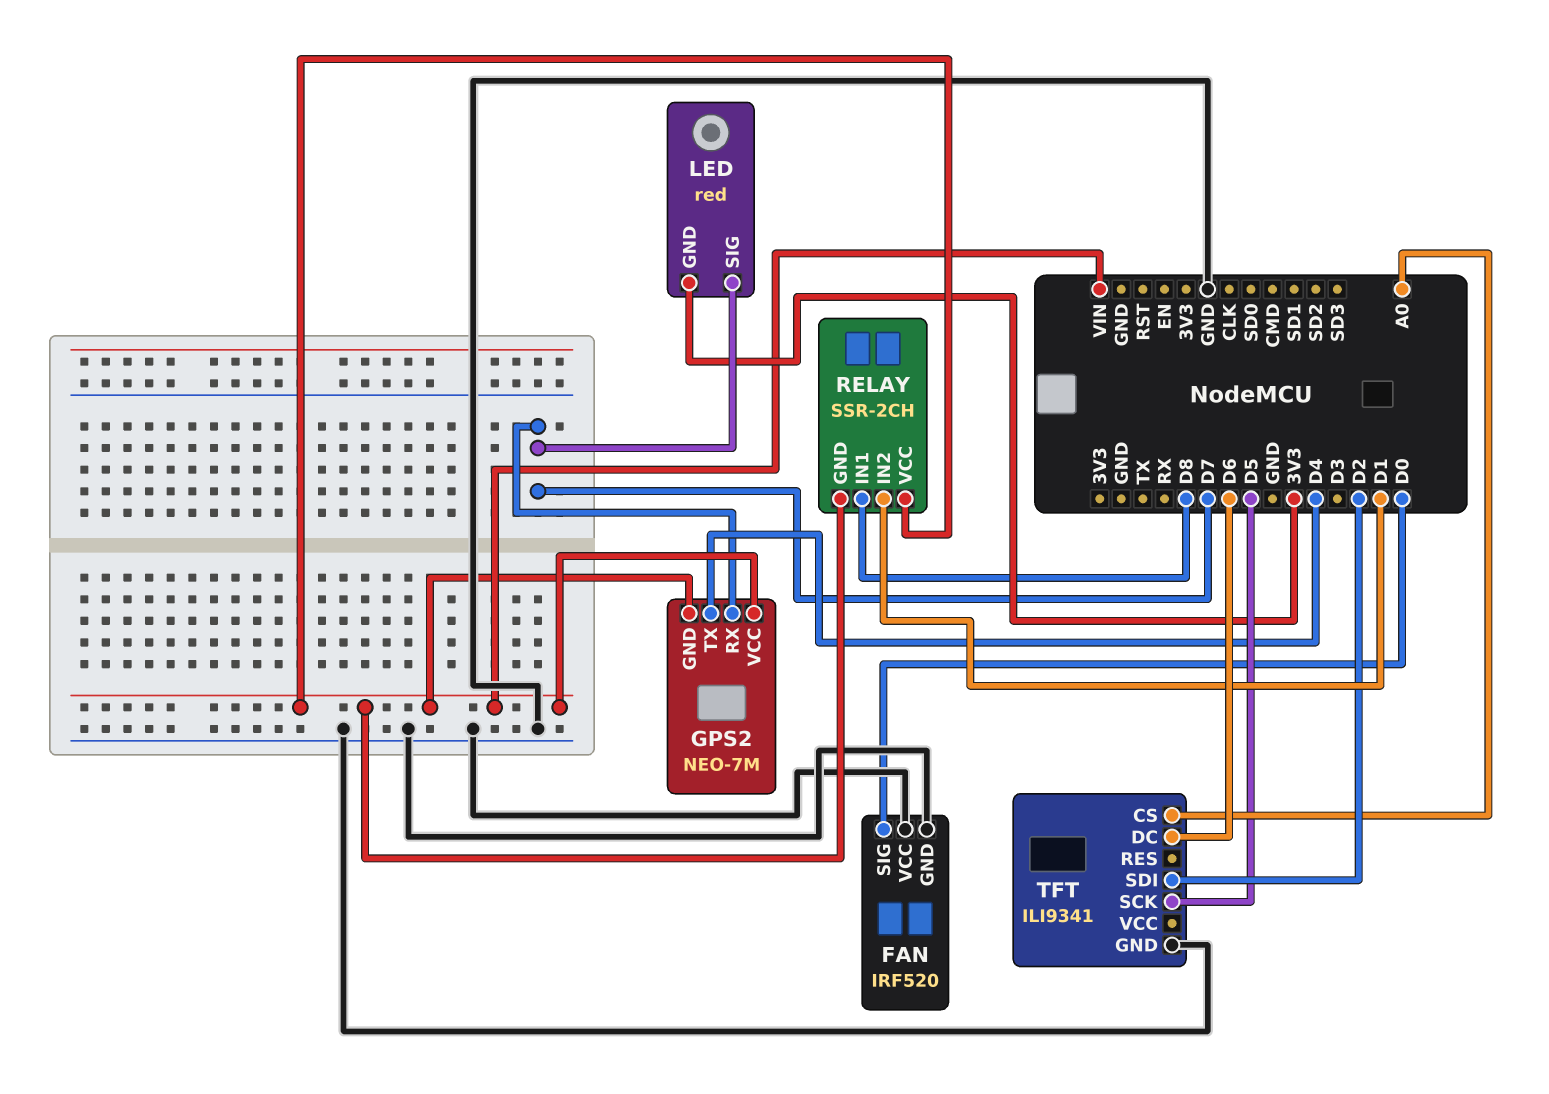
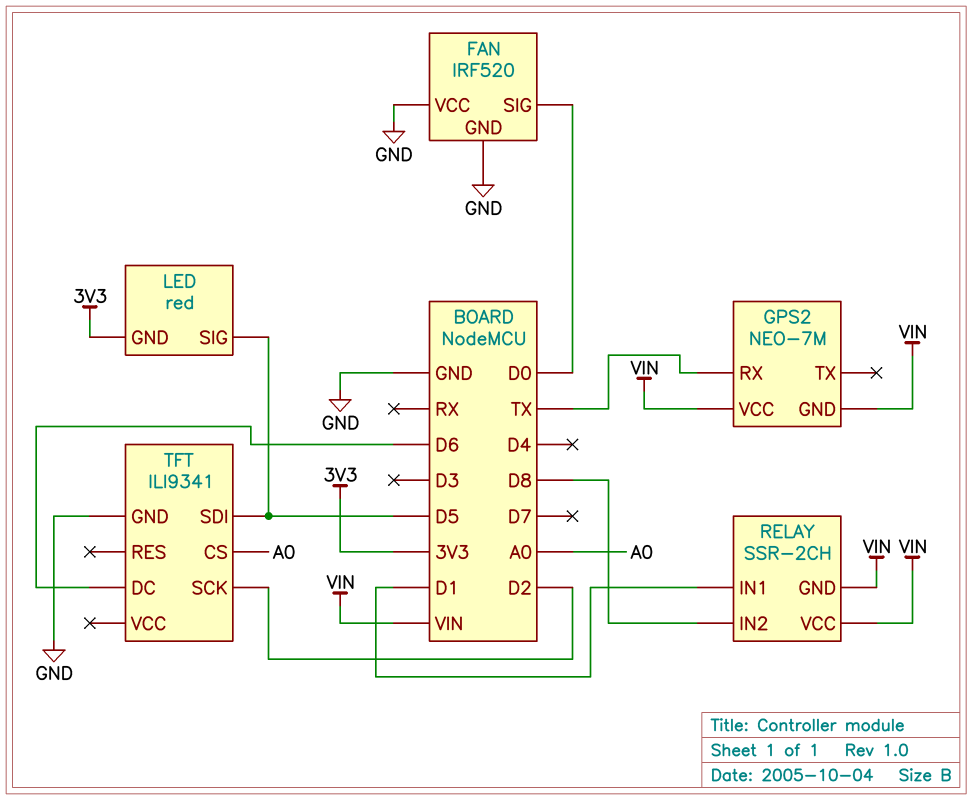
GPS2 pin RX: D7 -> TX
GPS2 pin TX: D4 -> none
LED pin SIG: D7 -> D5
RELAY pin IN1: D8 -> D1
RELAY pin IN2: D1 -> D8
TFT pin SCK: D5 -> D2
TFT pin SDI: D2 -> D5

